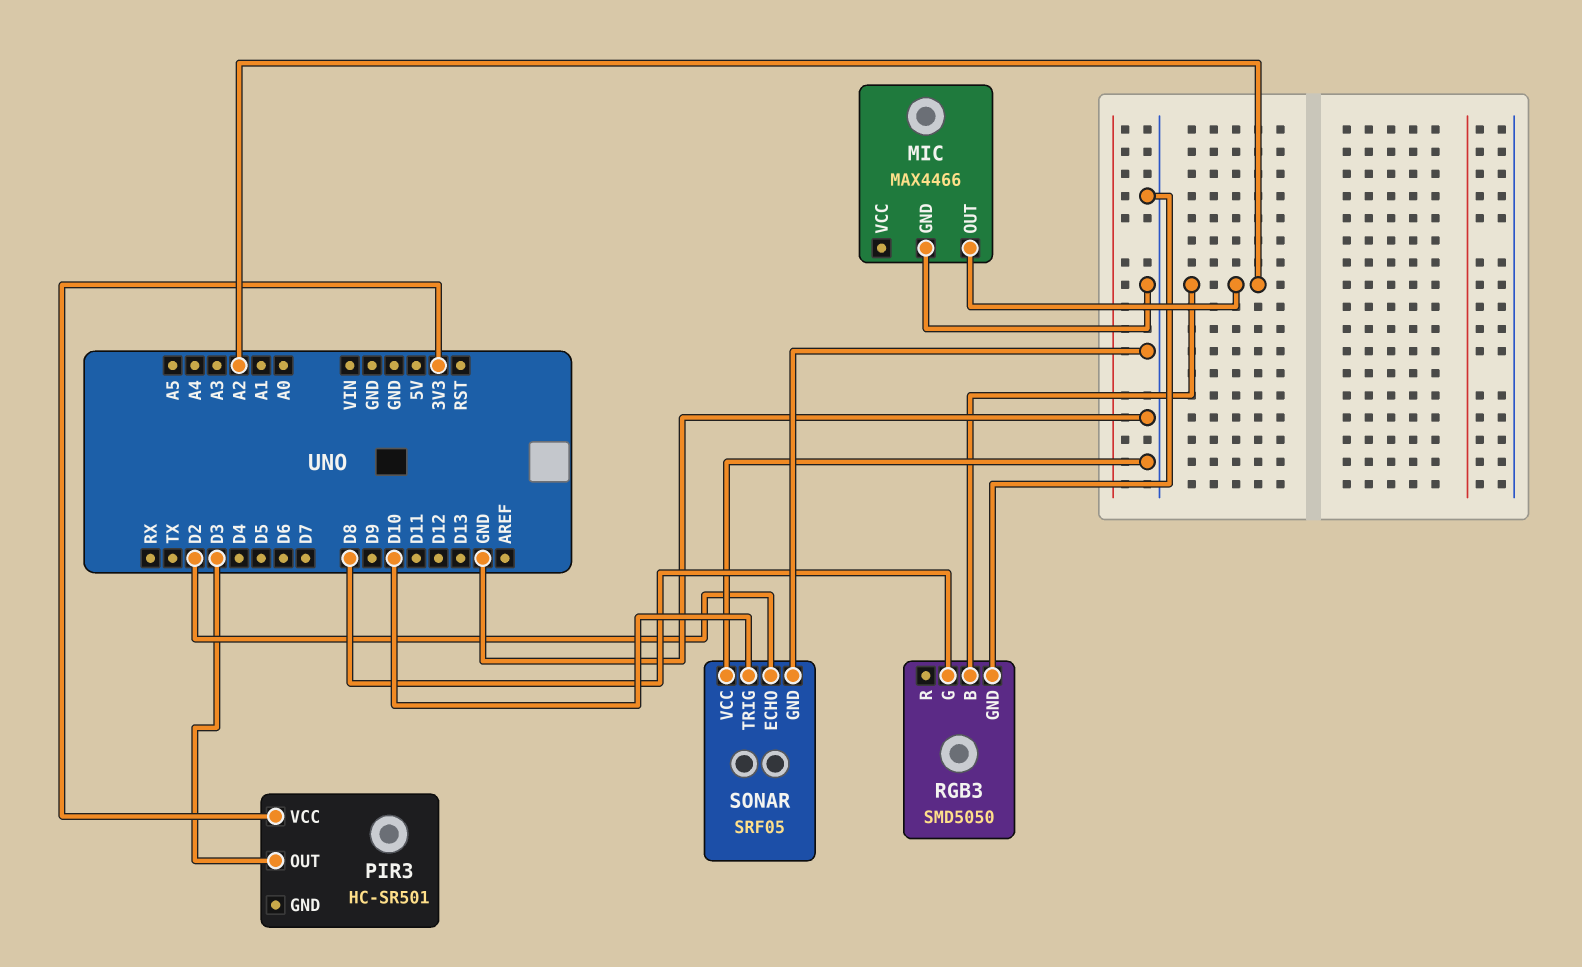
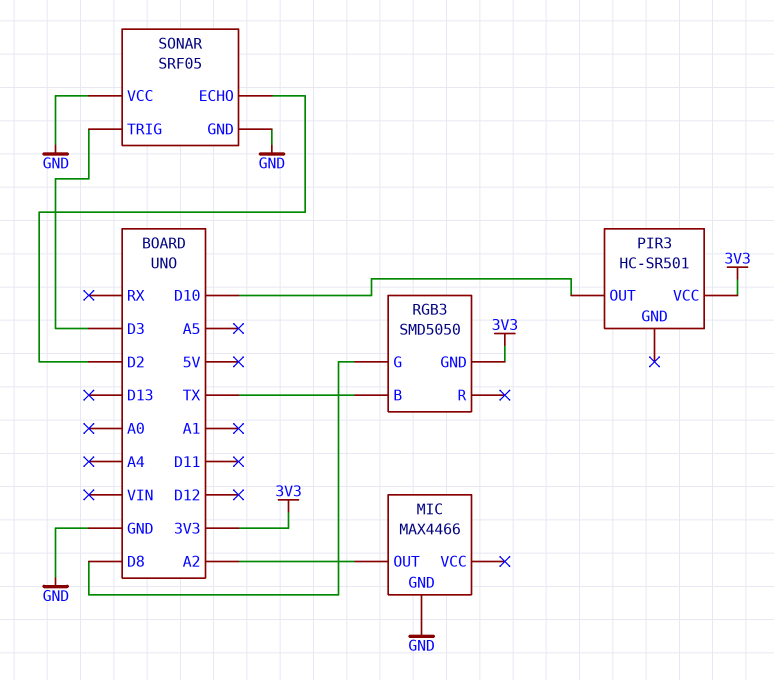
PIR3 pin OUT: D3 -> D10
RGB3 pin B: A2 -> TX
RGB3 pin GND: GND -> 3V3
SONAR pin TRIG: D10 -> D3

